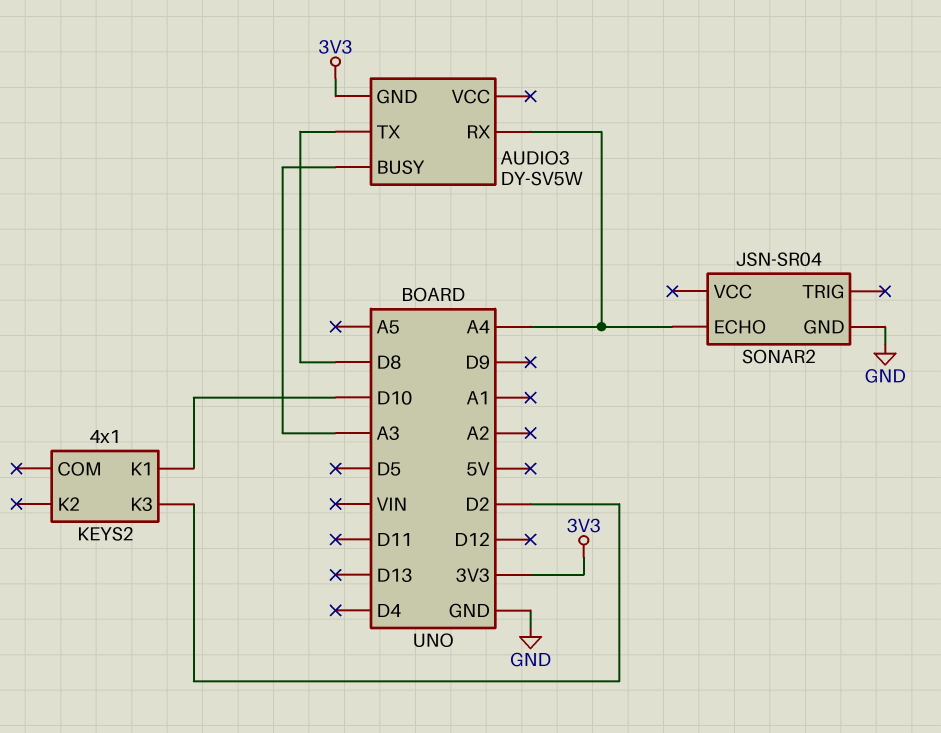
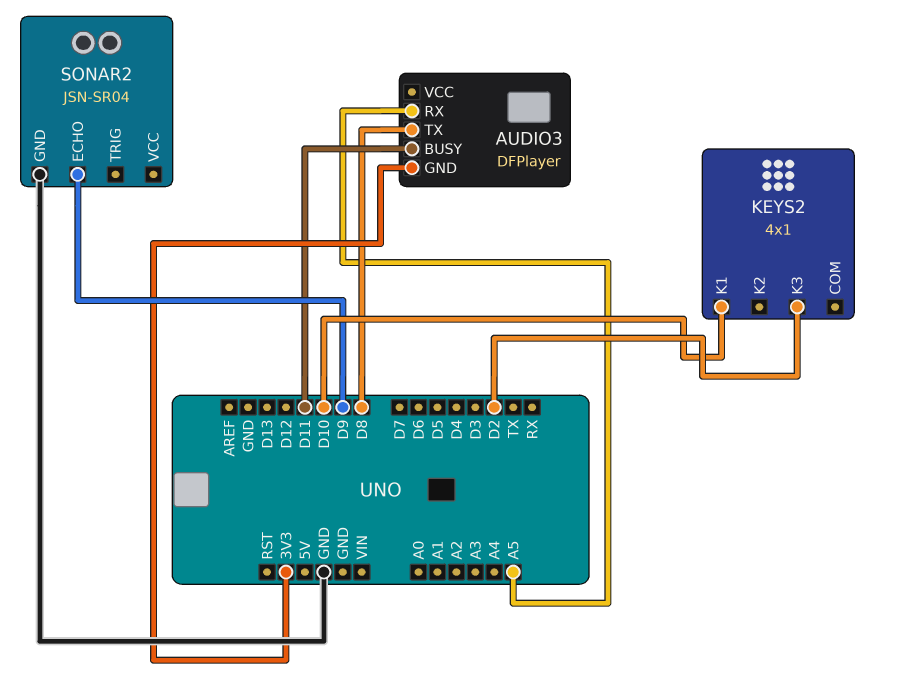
AUDIO3: DY-SV5W -> DFPlayer
AUDIO3 pin BUSY: A3 -> D11
AUDIO3 pin RX: A4 -> A5
SONAR2 pin ECHO: A4 -> D9

